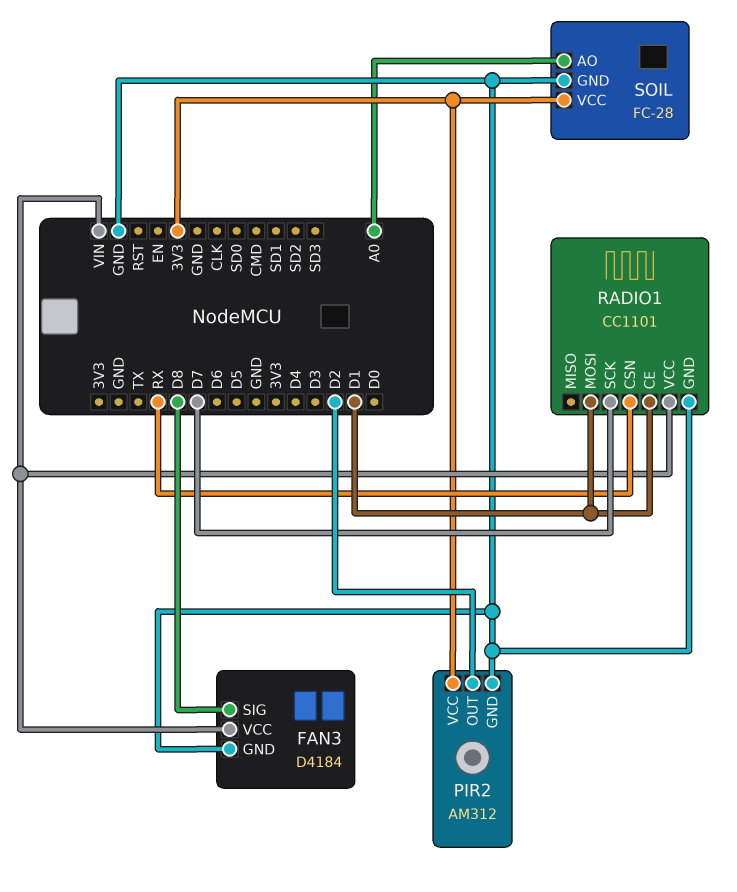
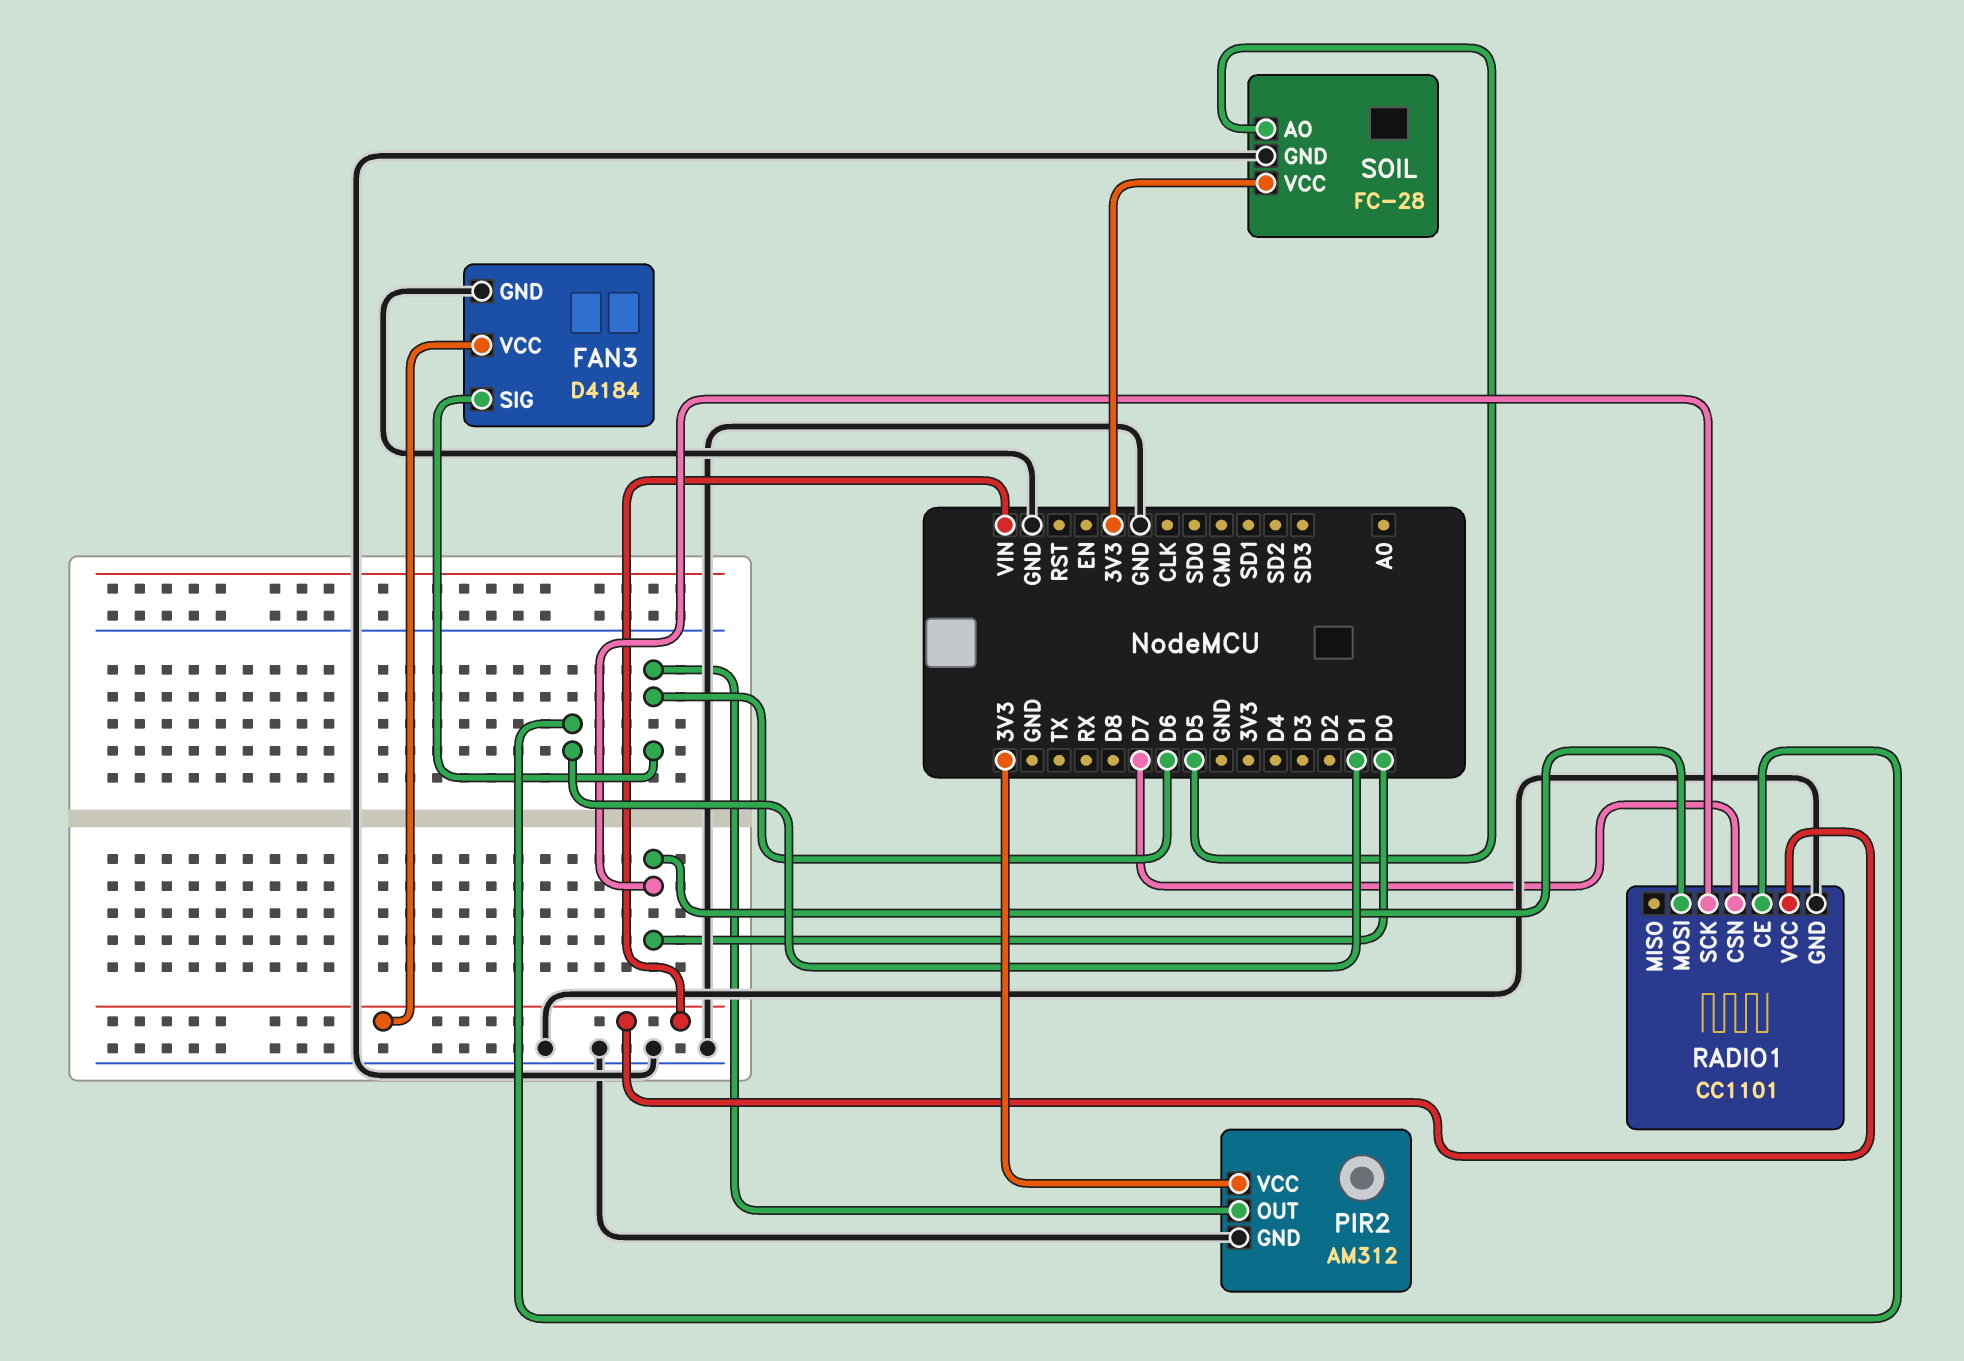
FAN3 pin SIG: D8 -> D6
PIR2 pin OUT: D2 -> D6
RADIO1 pin CSN: RX -> D7
RADIO1 pin MOSI: D1 -> D0
RADIO1 pin SCK: D7 -> D0
SOIL pin AO: A0 -> D5

